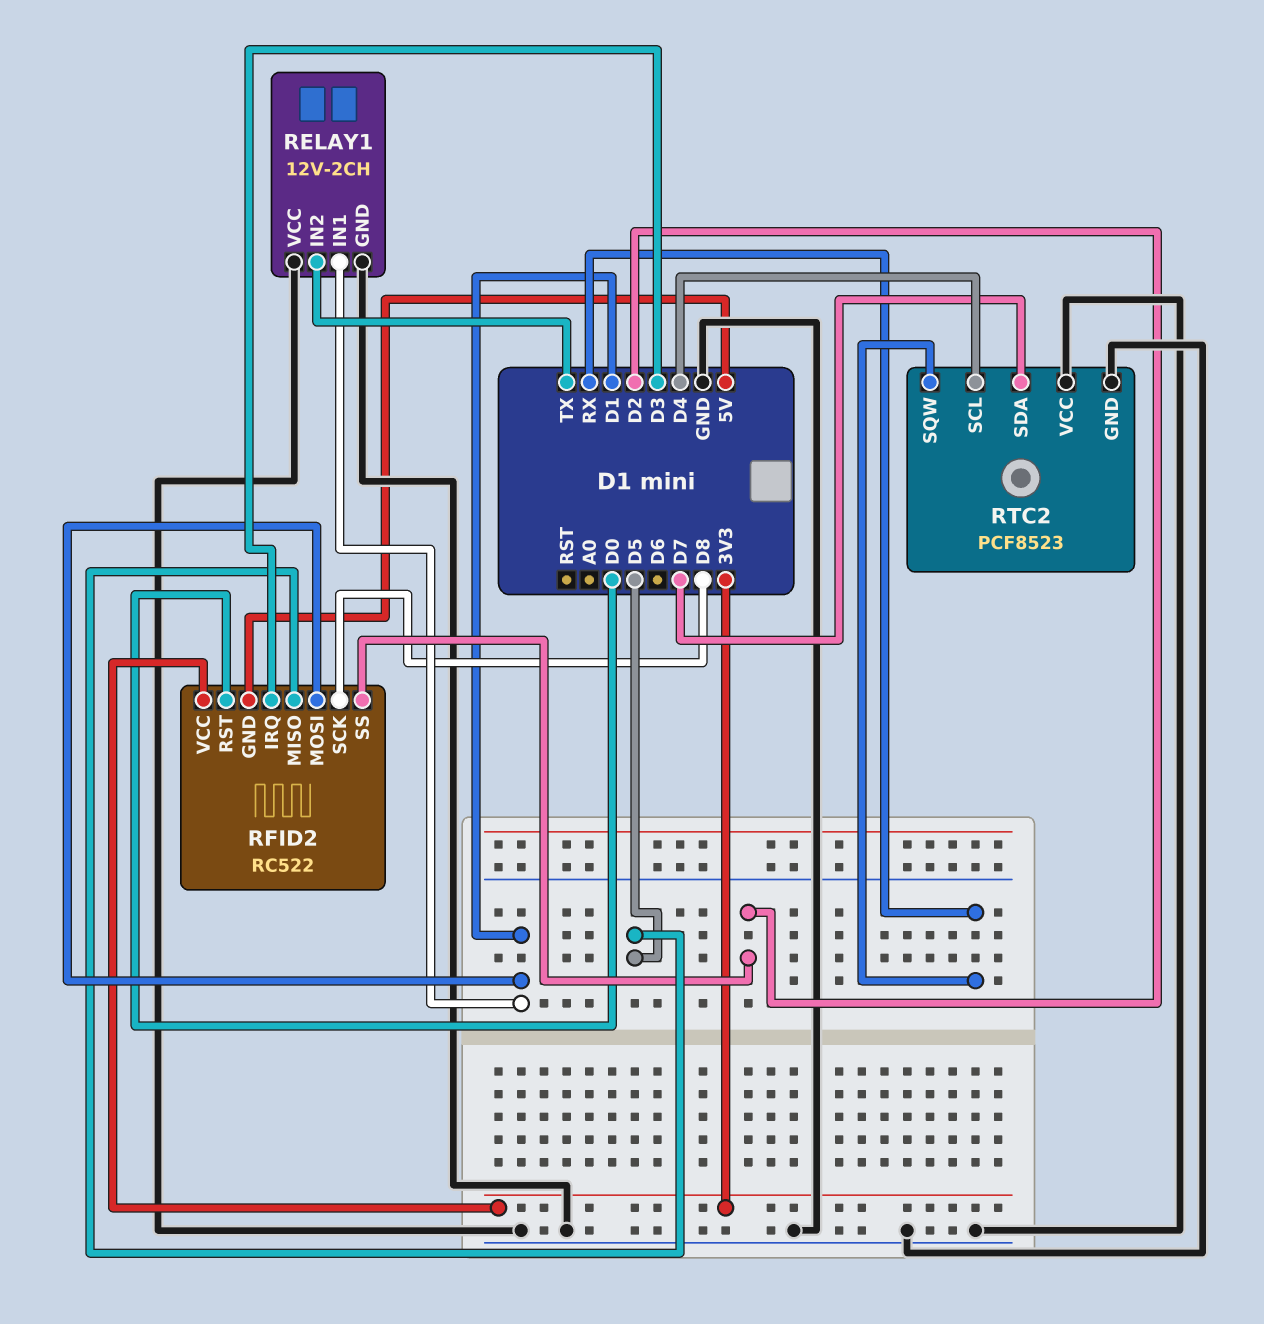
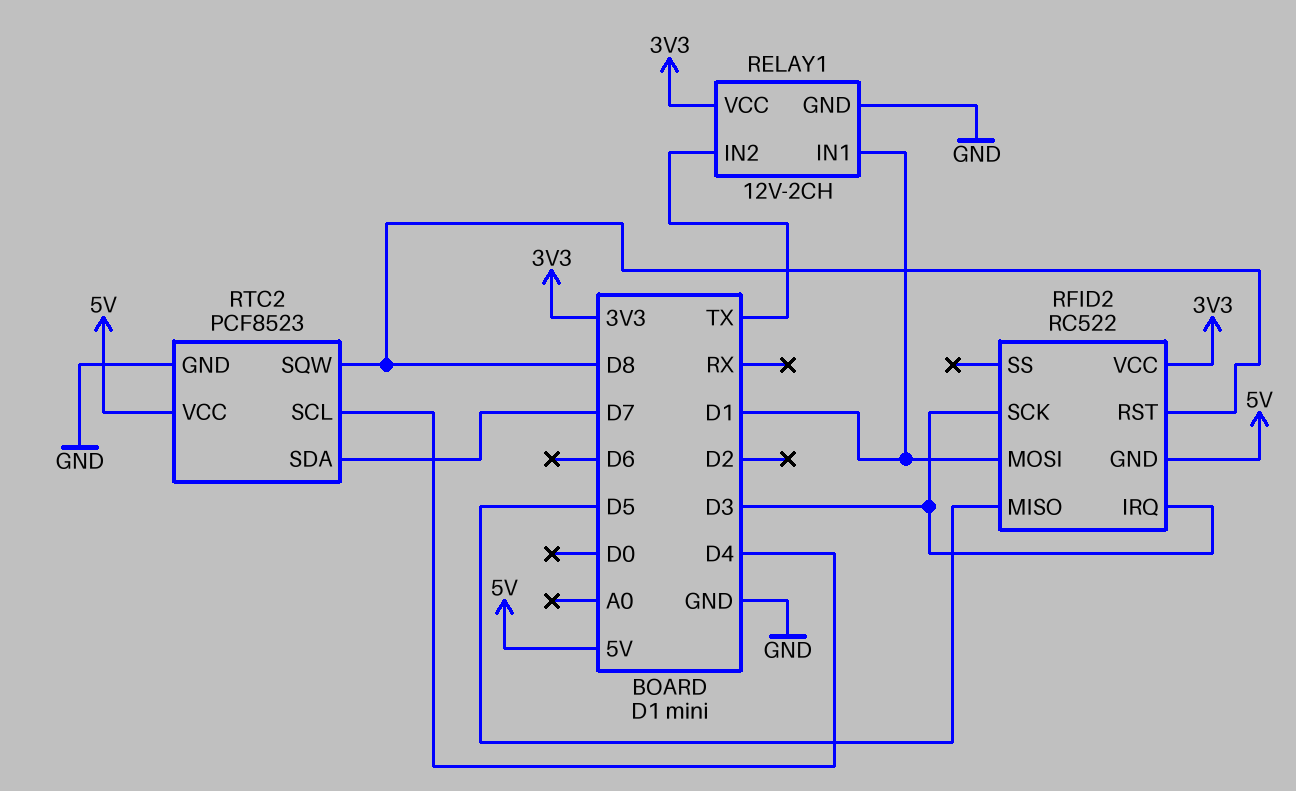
RELAY1 pin VCC: GND -> 3V3
RFID2 pin RST: D0 -> D8
RFID2 pin SCK: D8 -> D3
RFID2 pin SS: D2 -> none
RTC2 pin SQW: RX -> D8
RTC2 pin VCC: GND -> 5V

